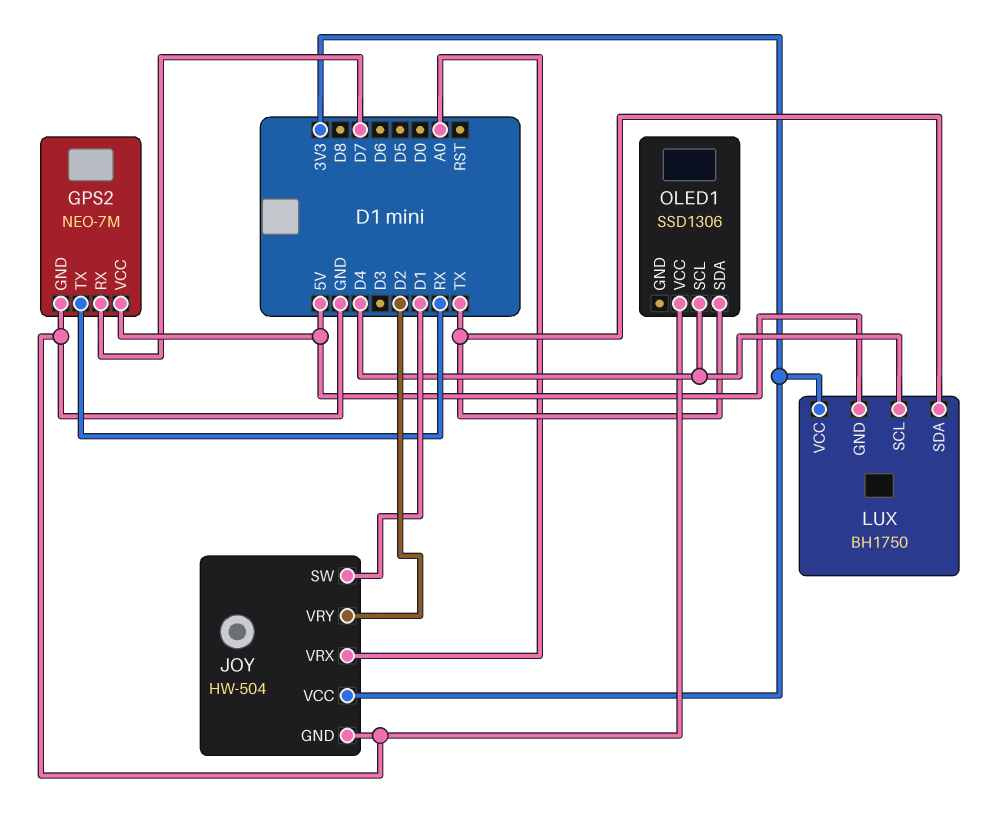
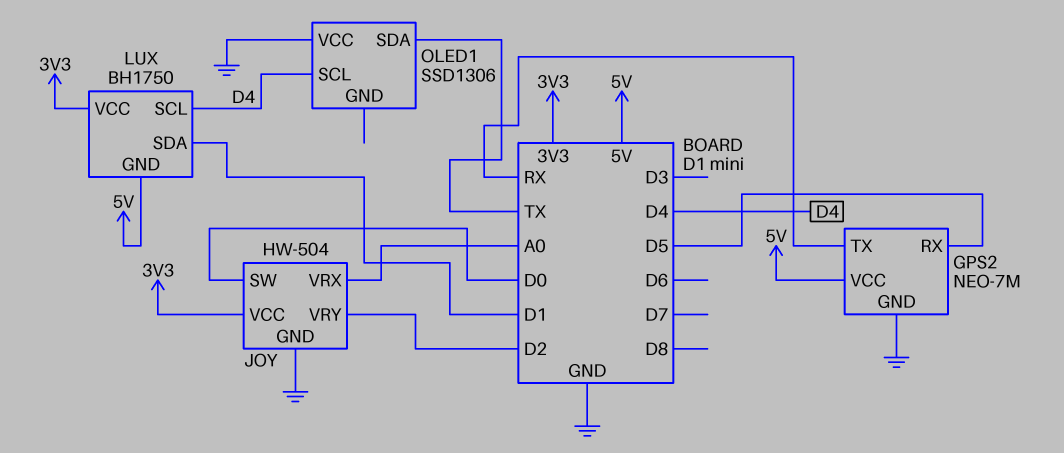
GPS2 pin RX: D7 -> D5
JOY pin SW: D1 -> D0
LUX pin SDA: TX -> D1

